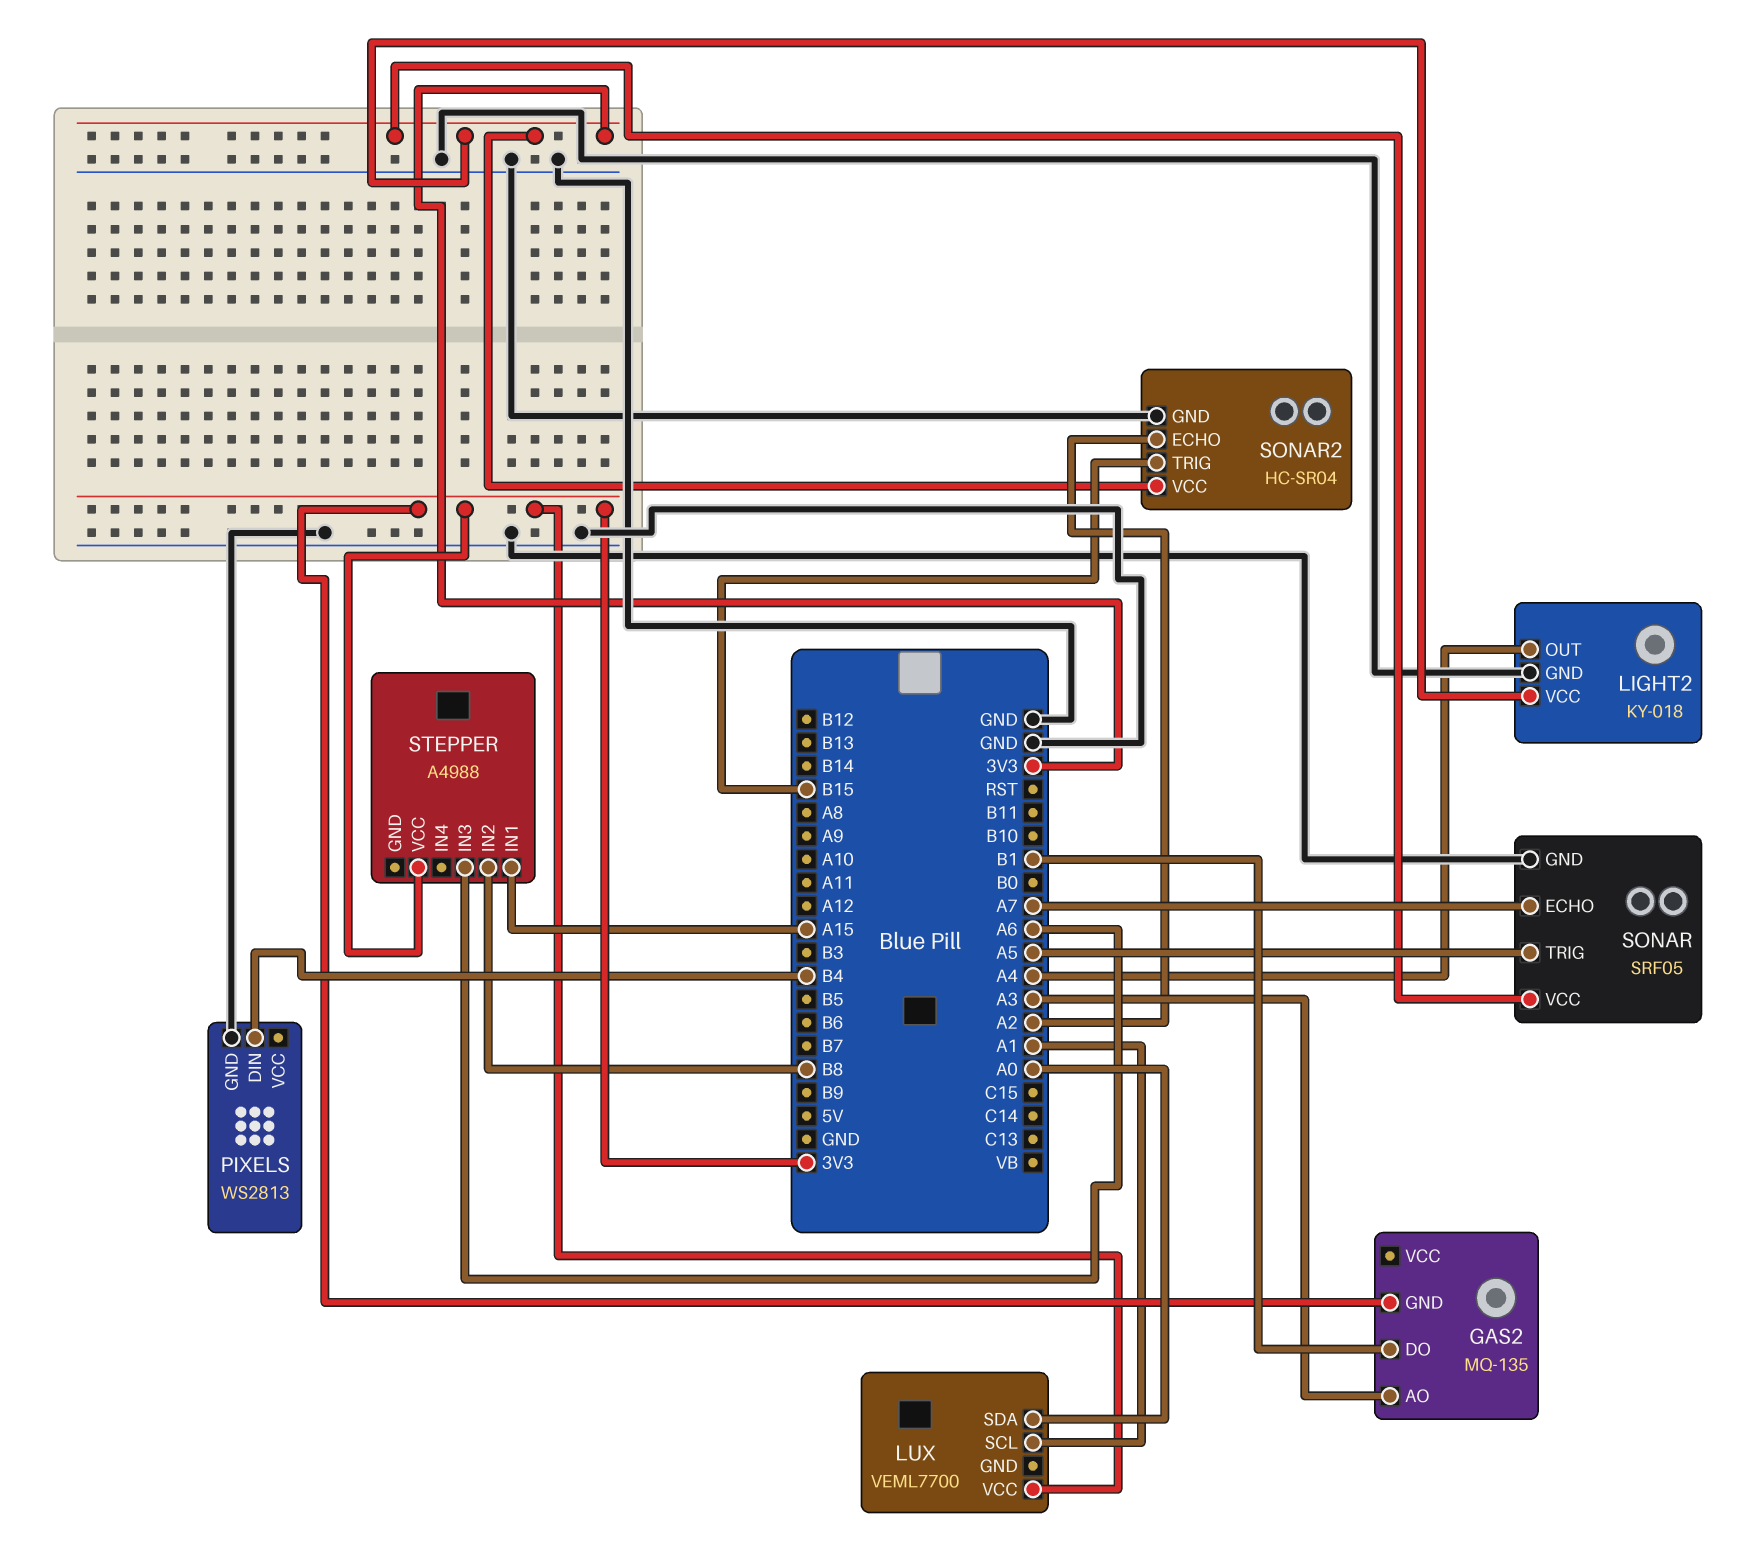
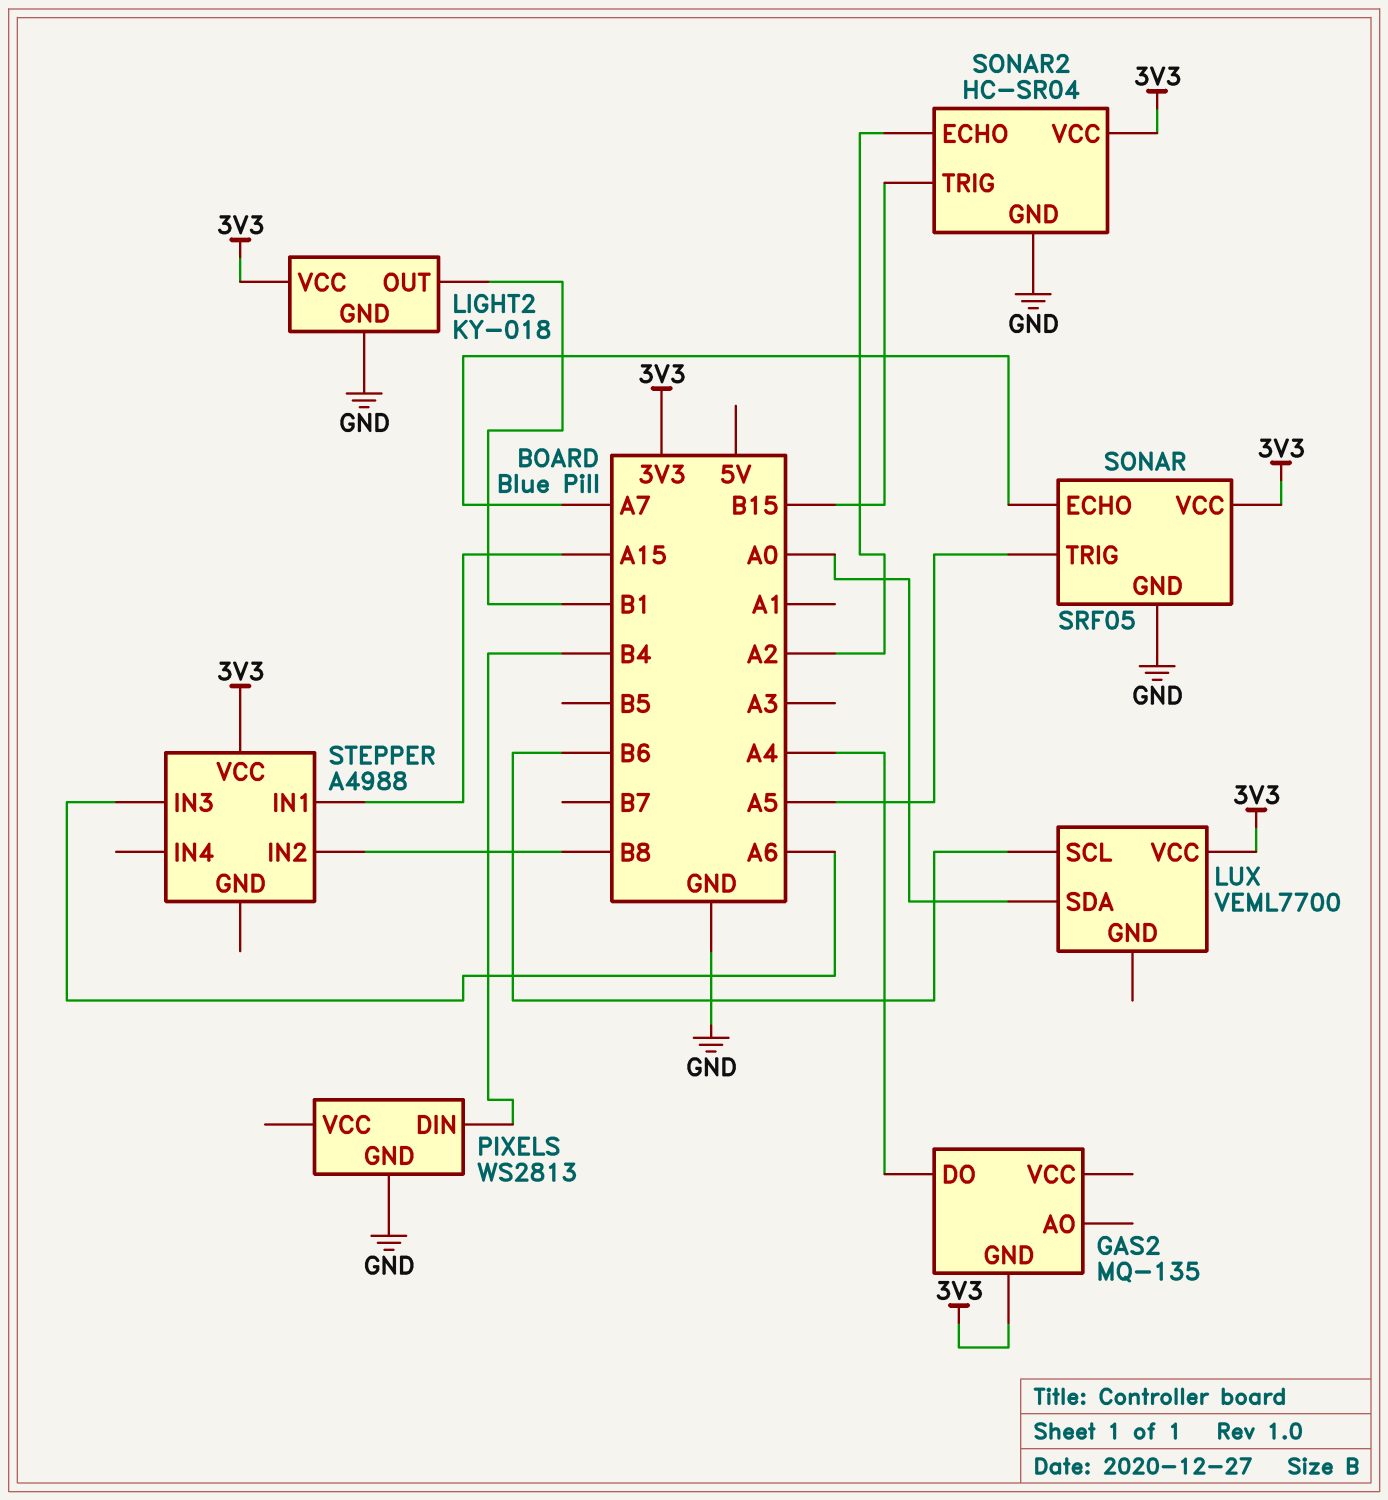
GAS2 pin AO: A3 -> none
GAS2 pin DO: B1 -> A4
LIGHT2 pin OUT: A4 -> B1
LUX pin SCL: A1 -> B6

